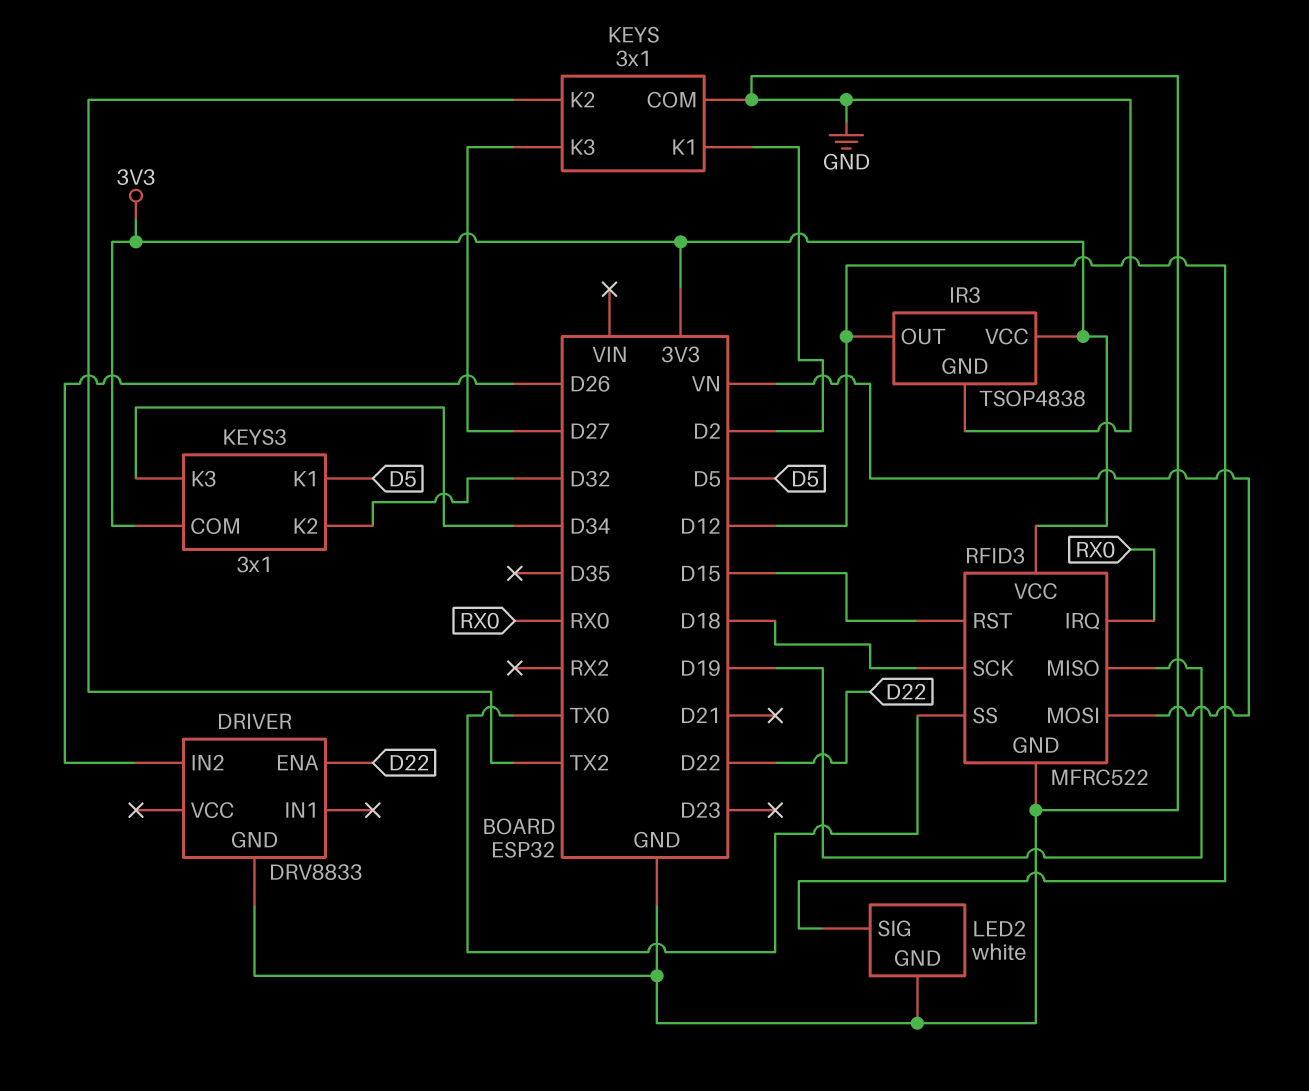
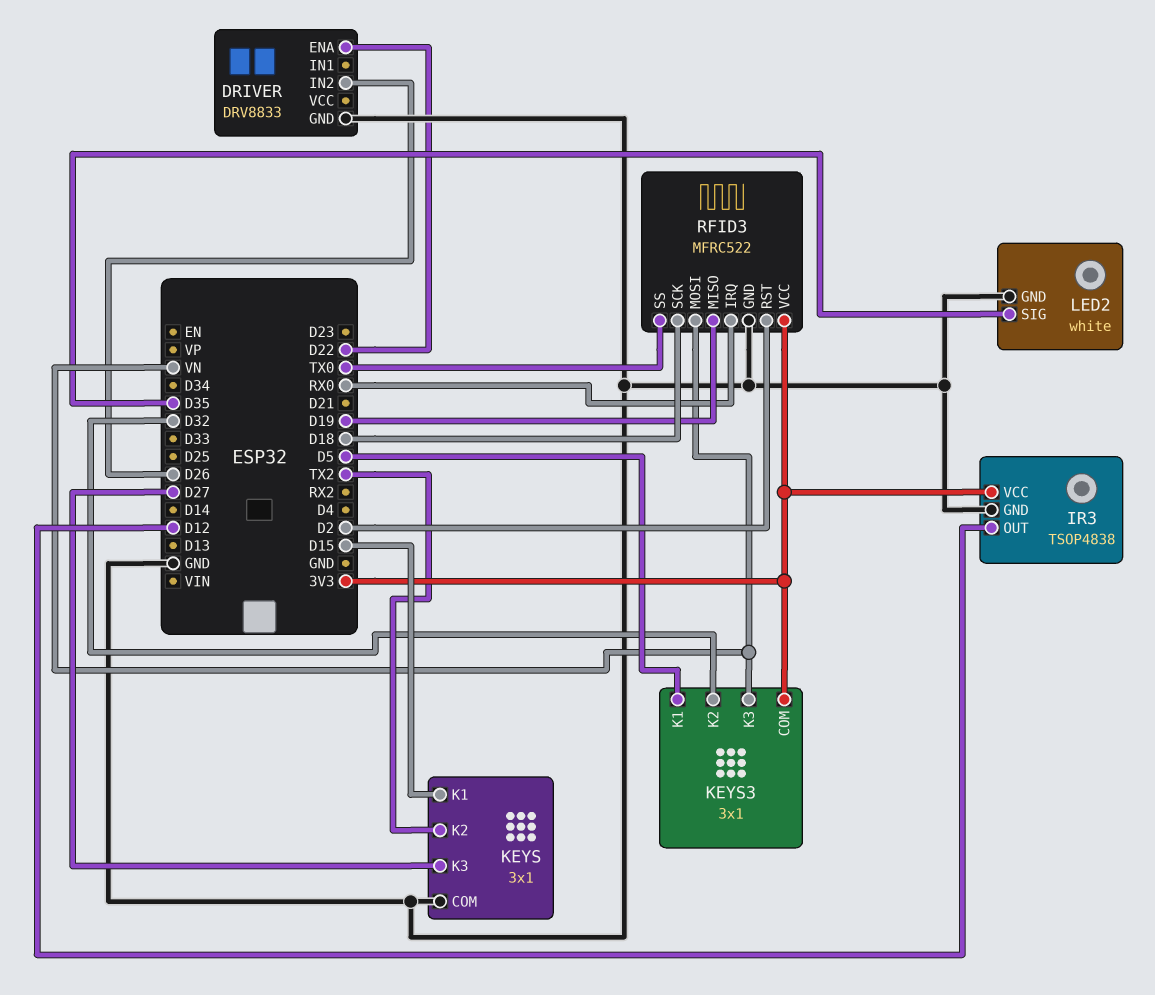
KEYS pin K1: D2 -> D15
KEYS3 pin K3: D34 -> VN
LED2 pin SIG: D12 -> D35
RFID3 pin RST: D15 -> D2

